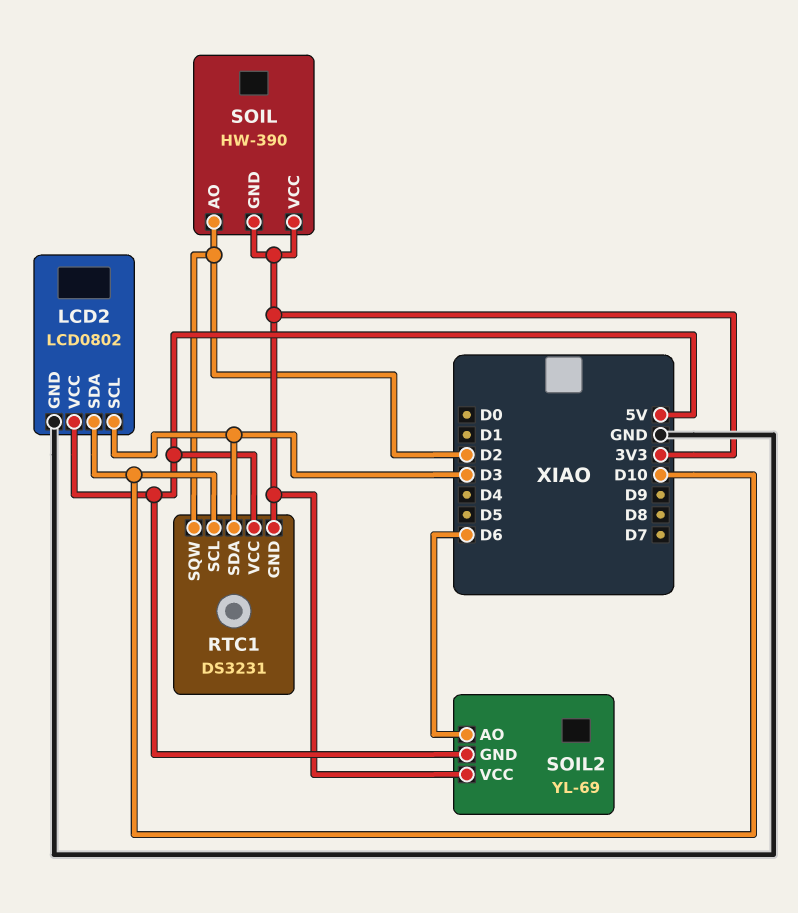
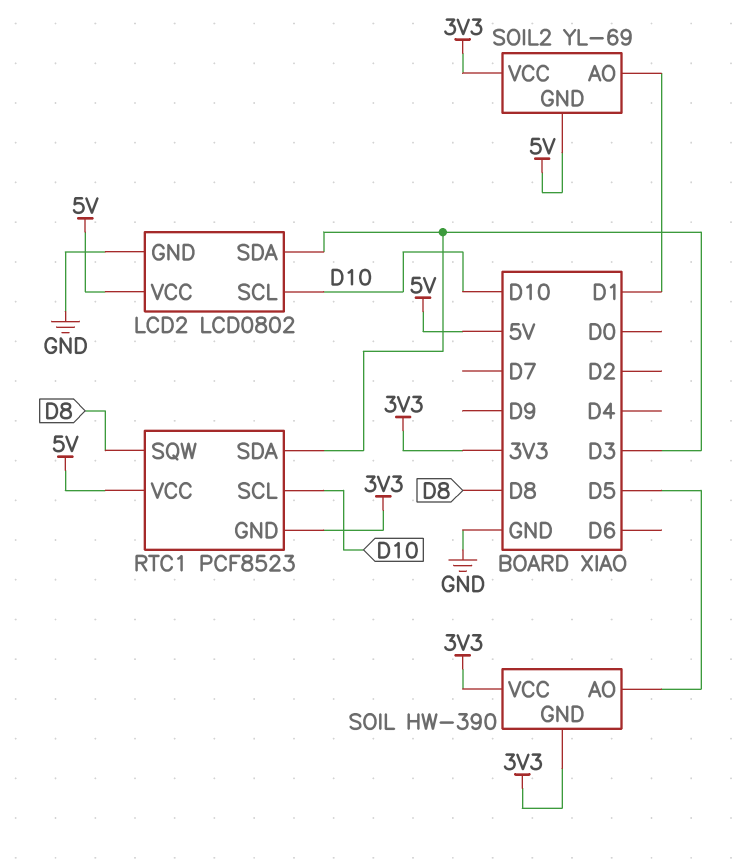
LCD2 pin SCL: D3 -> D10
LCD2 pin SDA: D10 -> D3
RTC1: DS3231 -> PCF8523
RTC1 pin SQW: D2 -> D8
SOIL pin AO: D2 -> D5
SOIL2 pin AO: D6 -> D1

